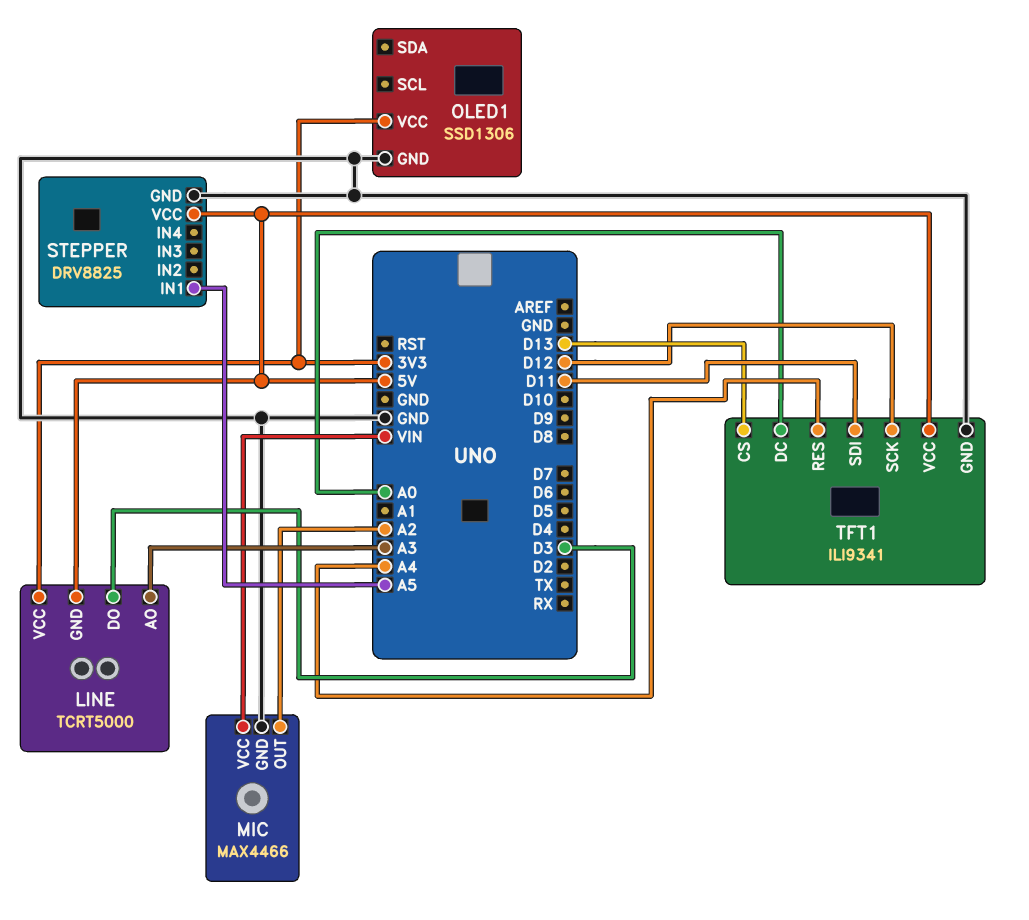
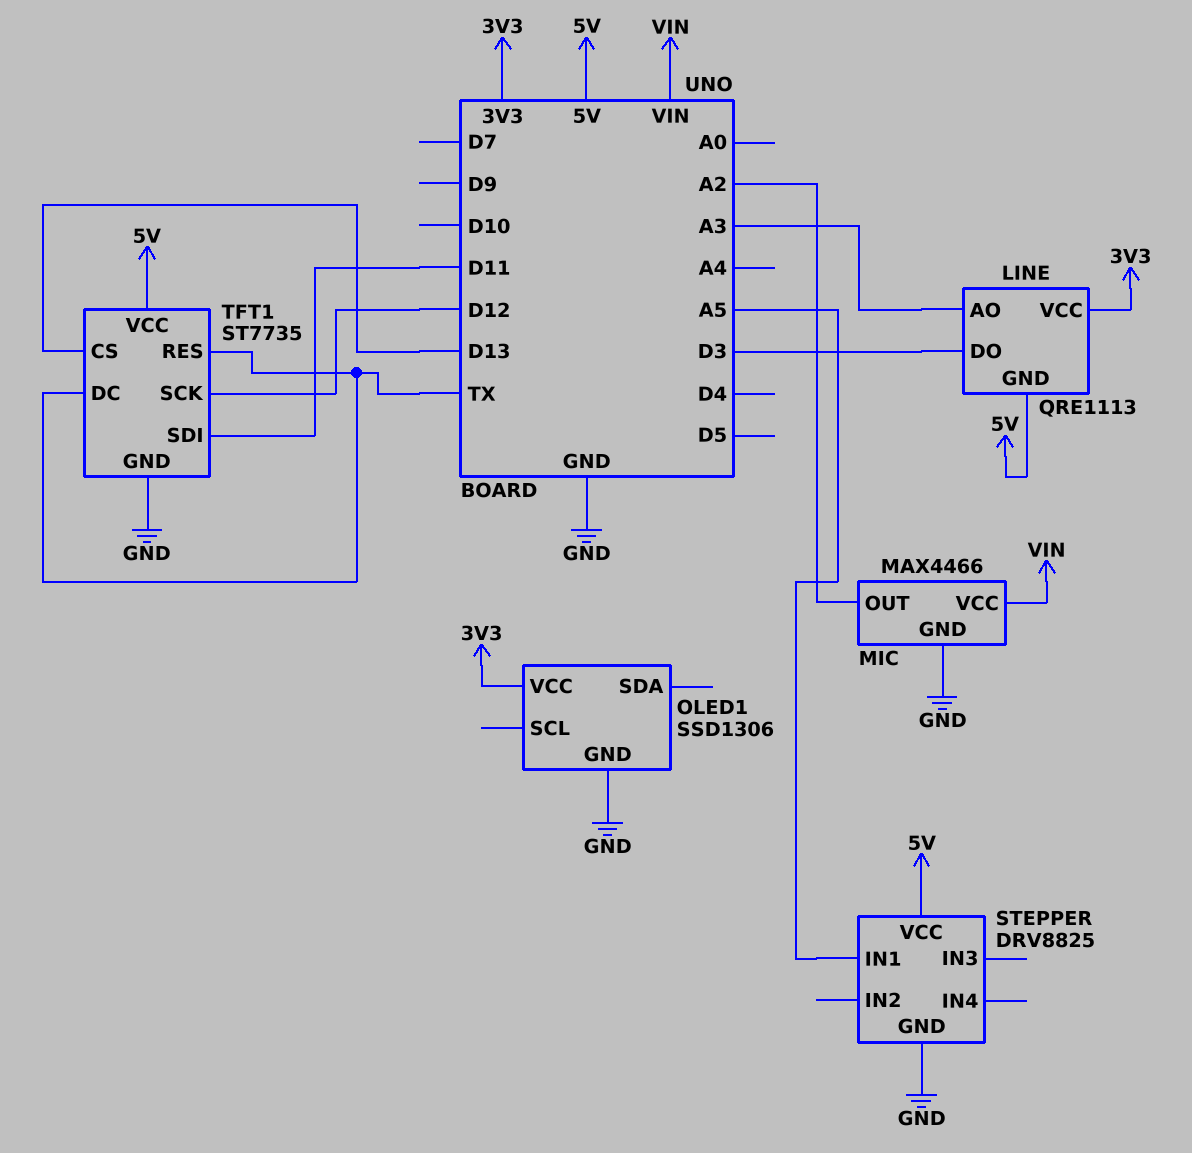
LINE: TCRT5000 -> QRE1113
TFT1: ILI9341 -> ST7735
TFT1 pin DC: A0 -> TX
TFT1 pin RES: A4 -> TX

